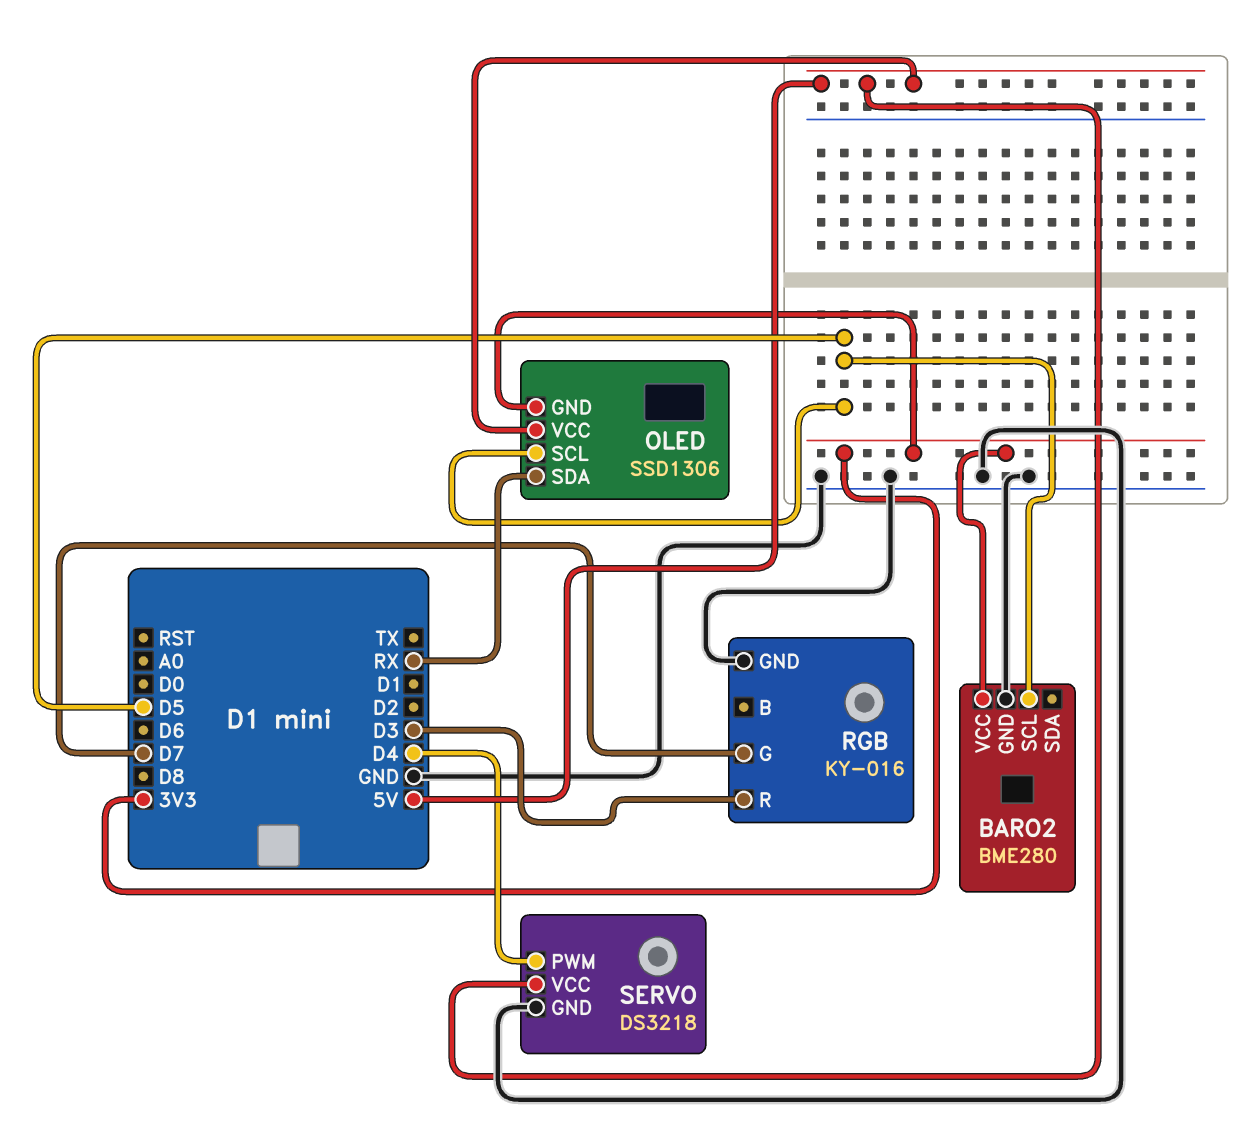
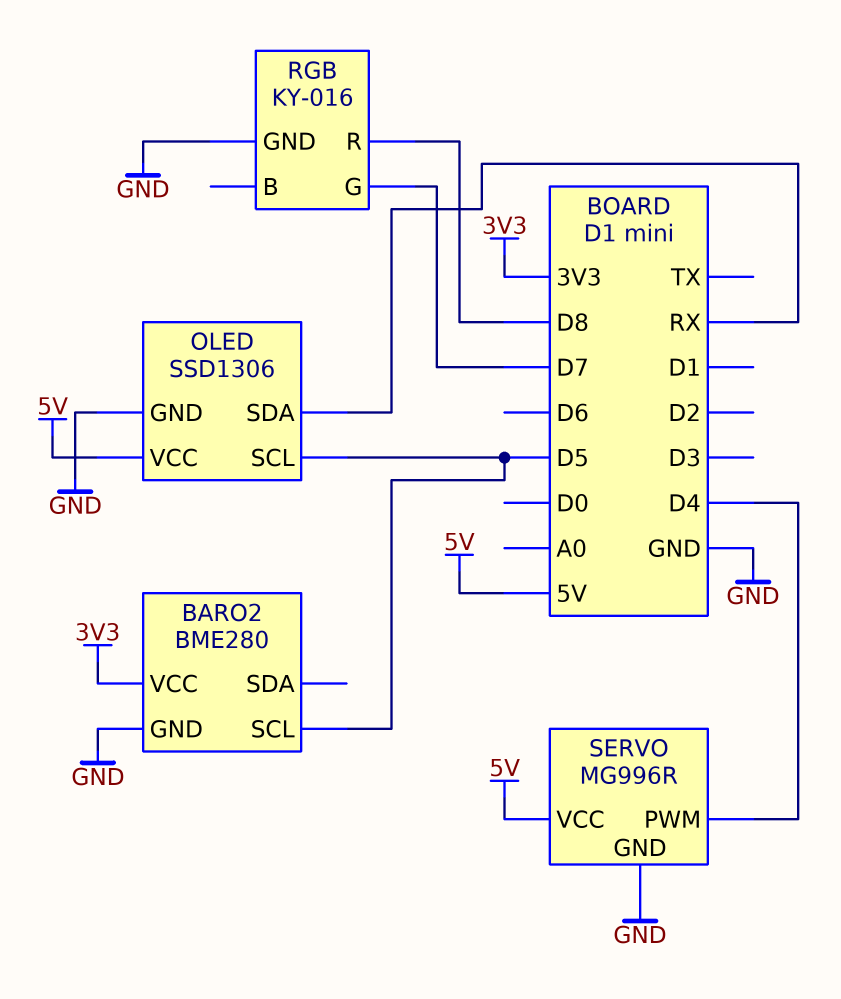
OLED pin GND: 3V3 -> GND
RGB pin R: D3 -> D8
SERVO: DS3218 -> MG996R

